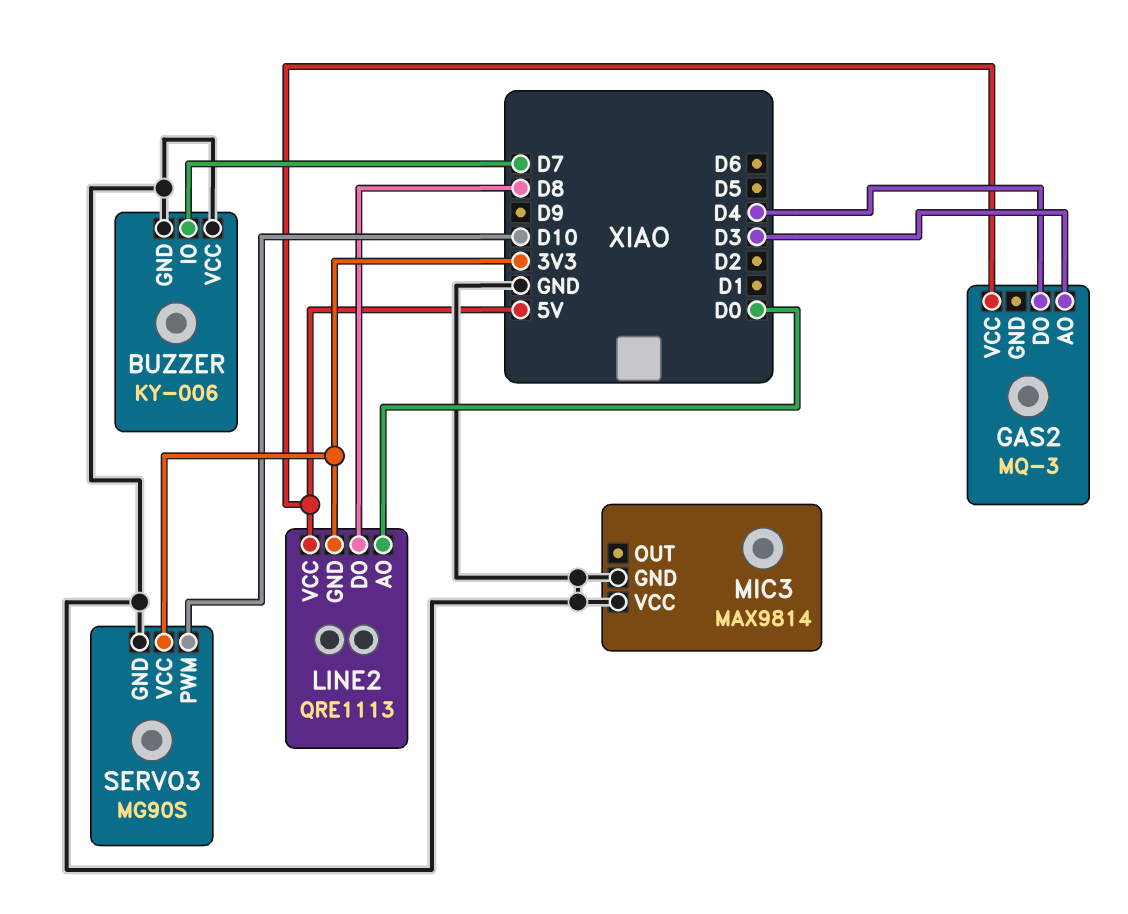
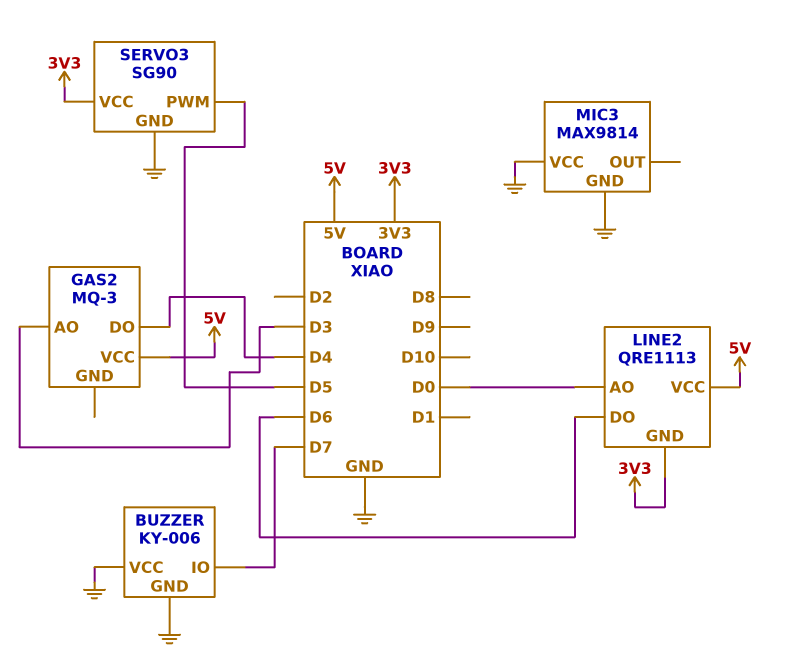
LINE2 pin DO: D8 -> D6
SERVO3: MG90S -> SG90
SERVO3 pin PWM: D10 -> D5

